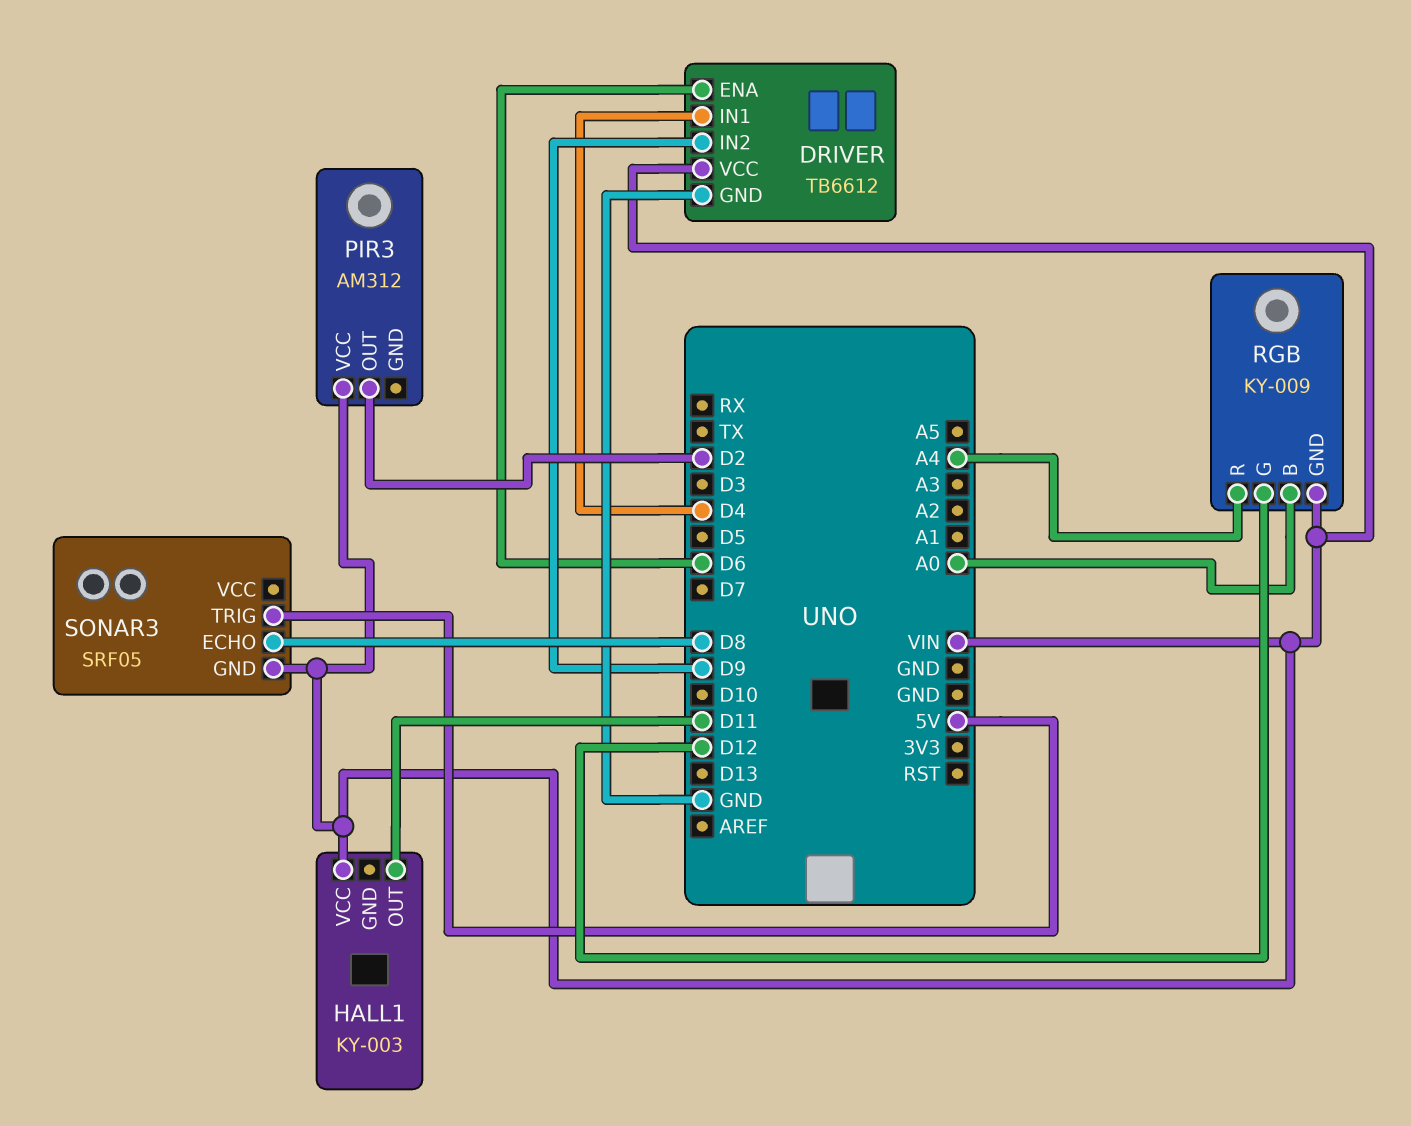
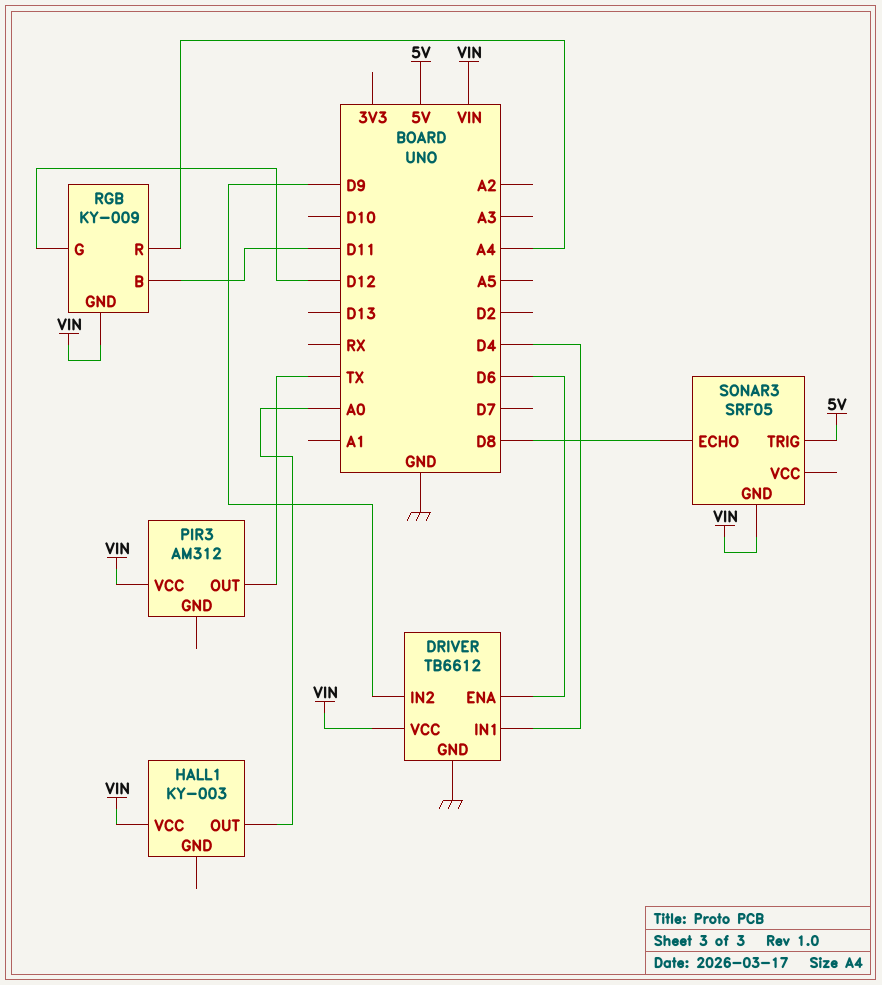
HALL1 pin OUT: D11 -> A0
PIR3 pin OUT: D2 -> TX
RGB pin B: A0 -> D11

